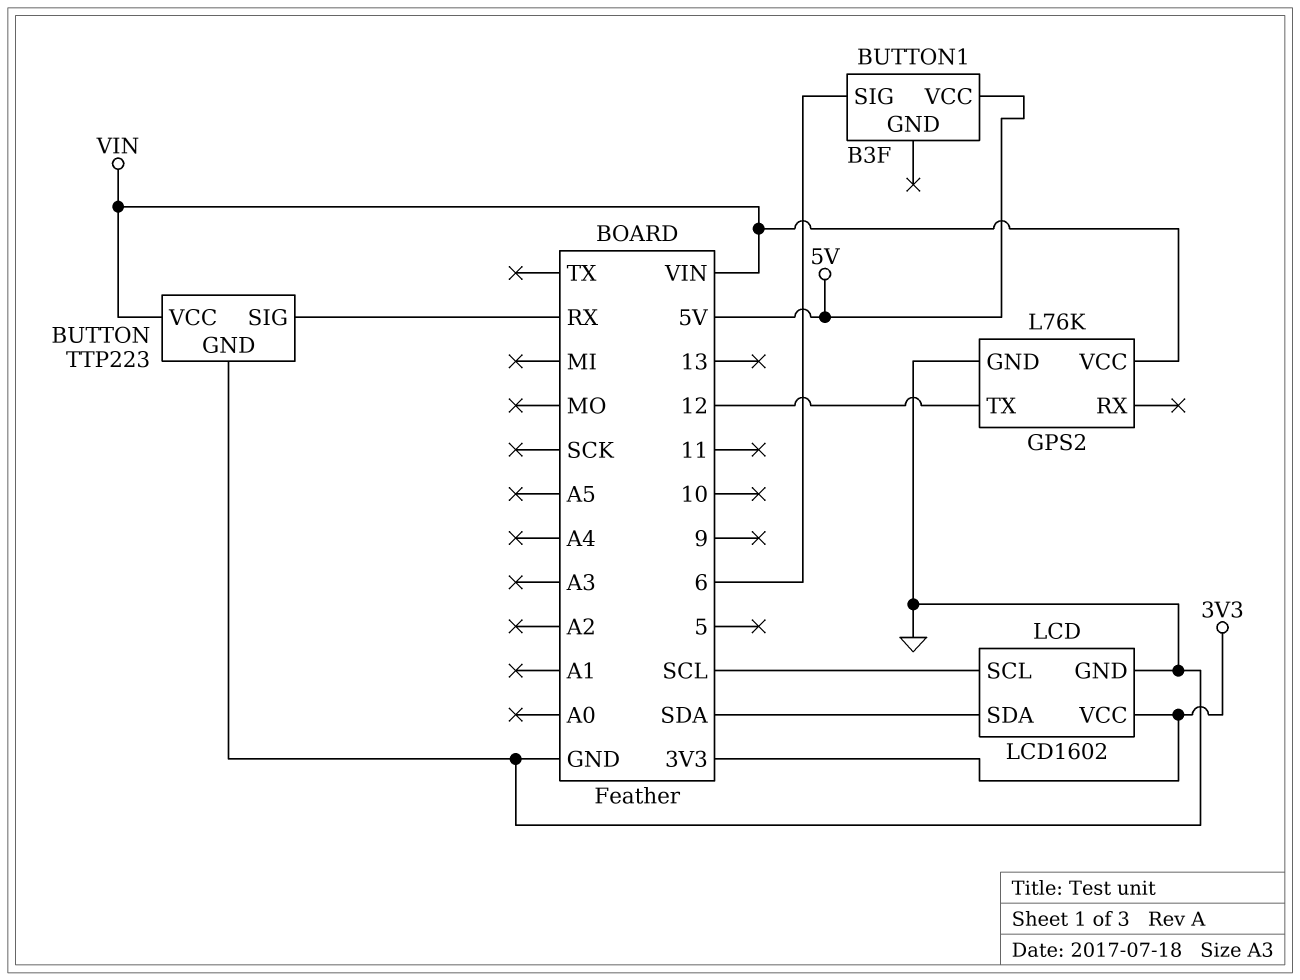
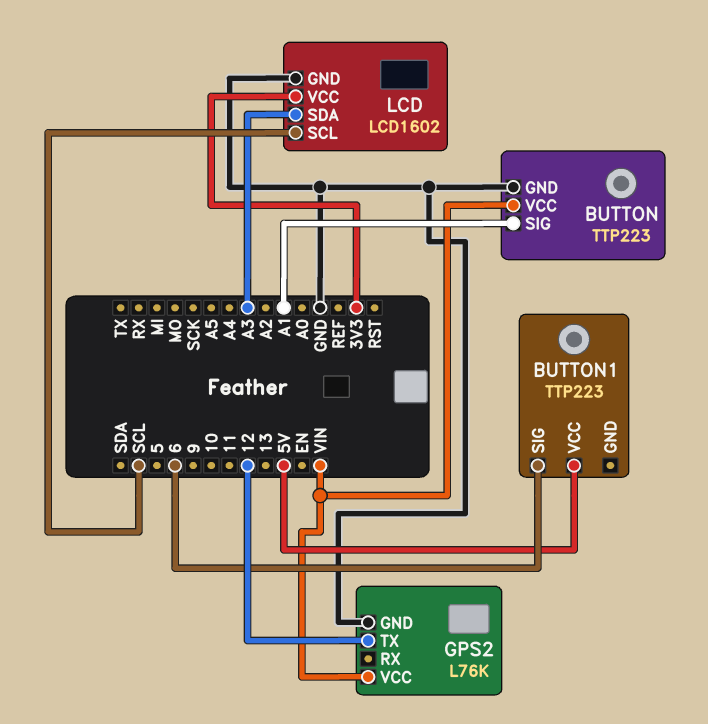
BUTTON pin SIG: RX -> A1
BUTTON1: B3F -> TTP223
LCD pin SDA: SDA -> A3

